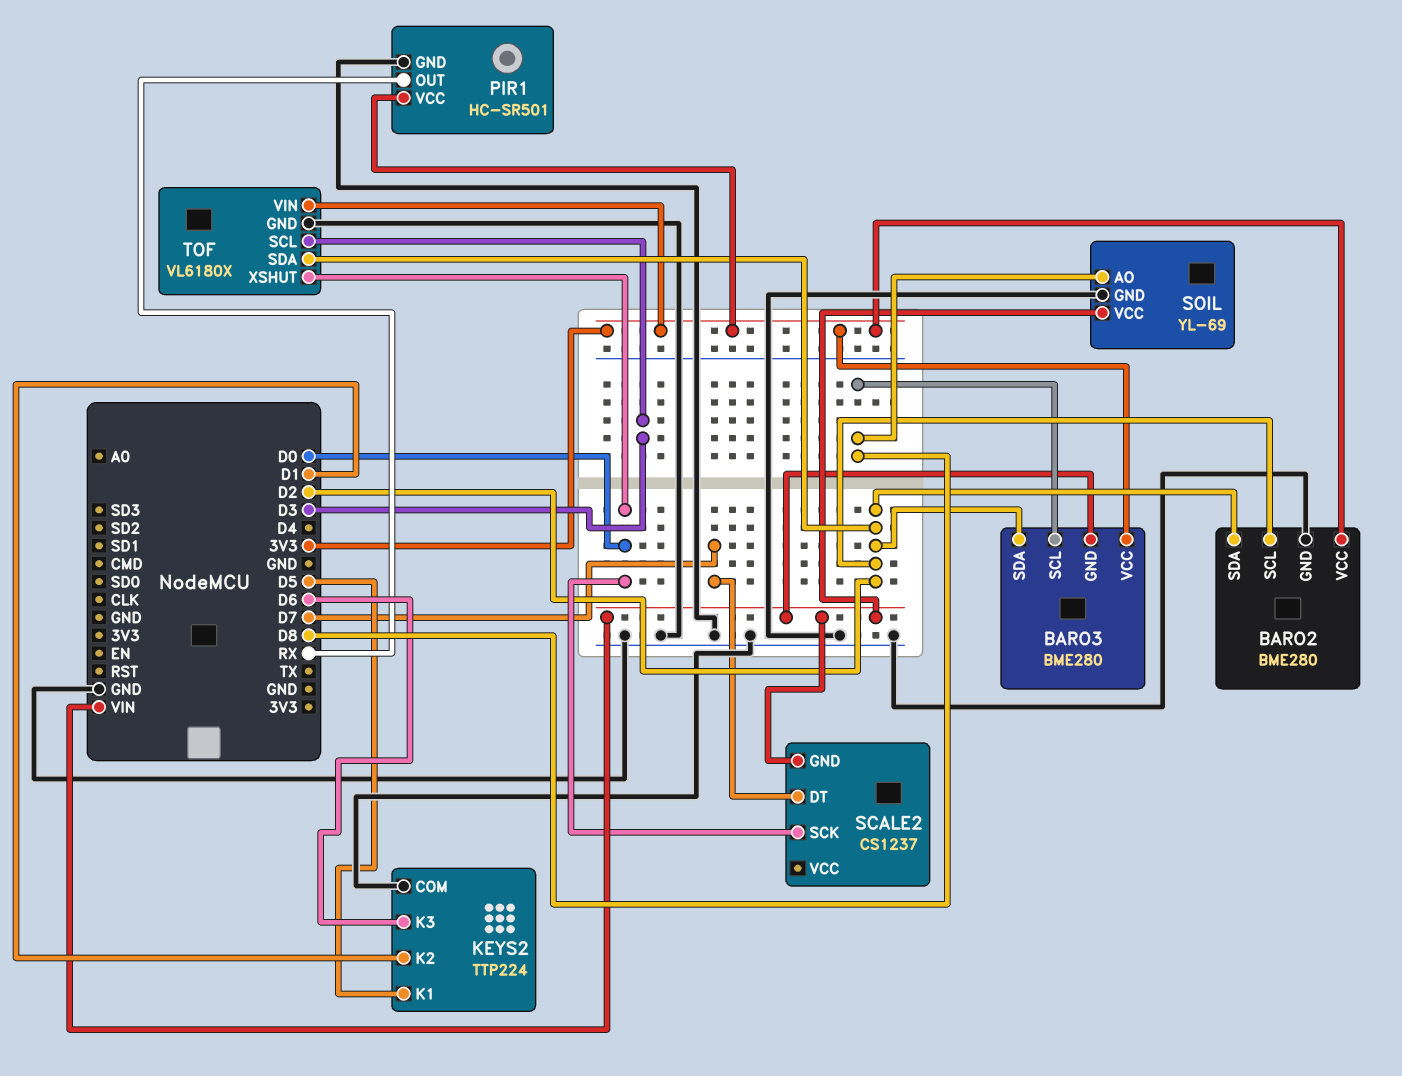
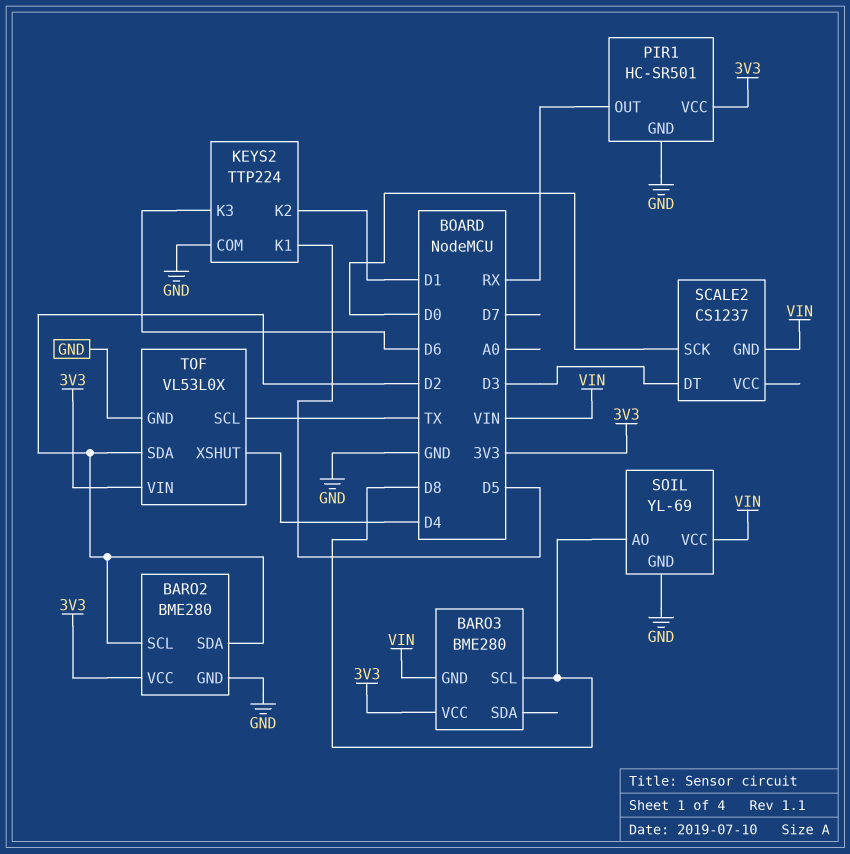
BARO3 pin SDA: D2 -> none
SCALE2 pin DT: D7 -> D3
TOF: VL6180X -> VL53L0X
TOF pin SCL: D3 -> TX
TOF pin XSHUT: D0 -> D4

